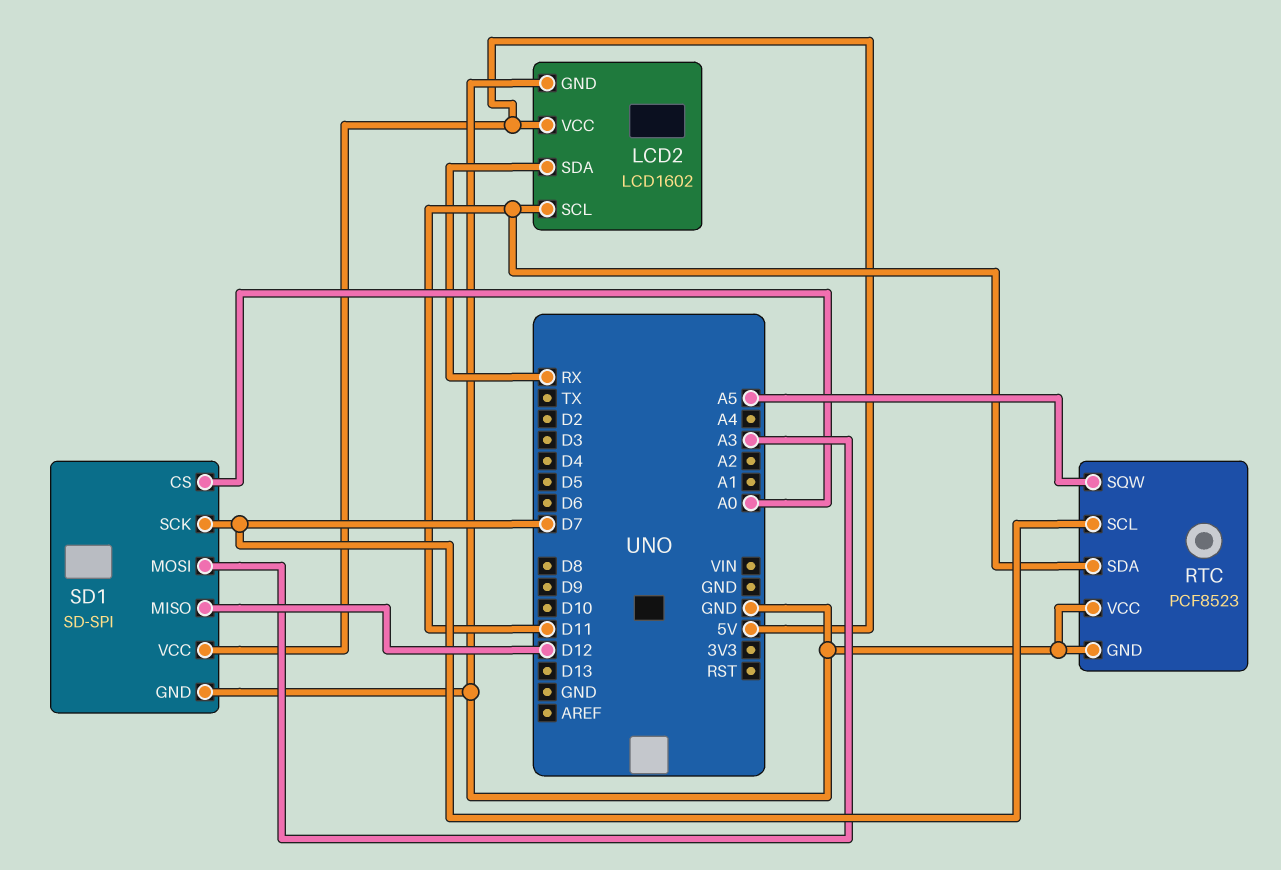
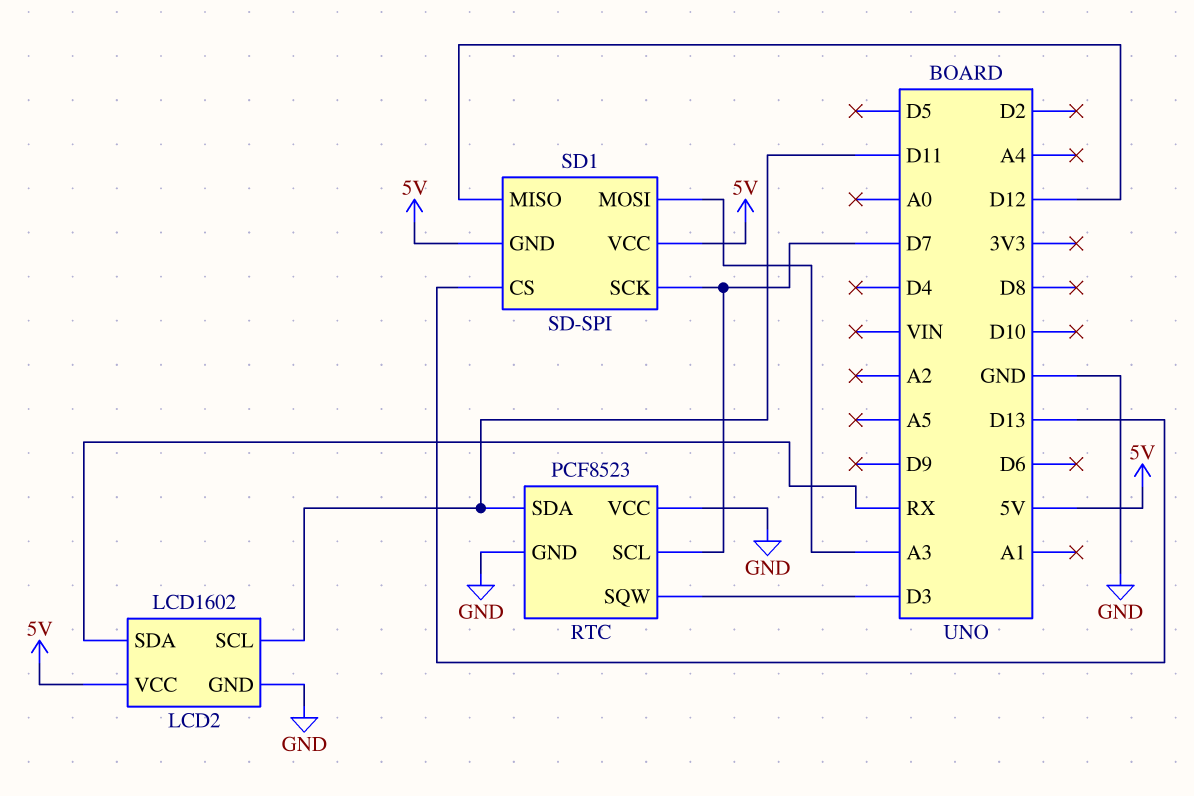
RTC pin SQW: A5 -> D3
SD1 pin CS: A0 -> D13
SD1 pin GND: GND -> 5V

